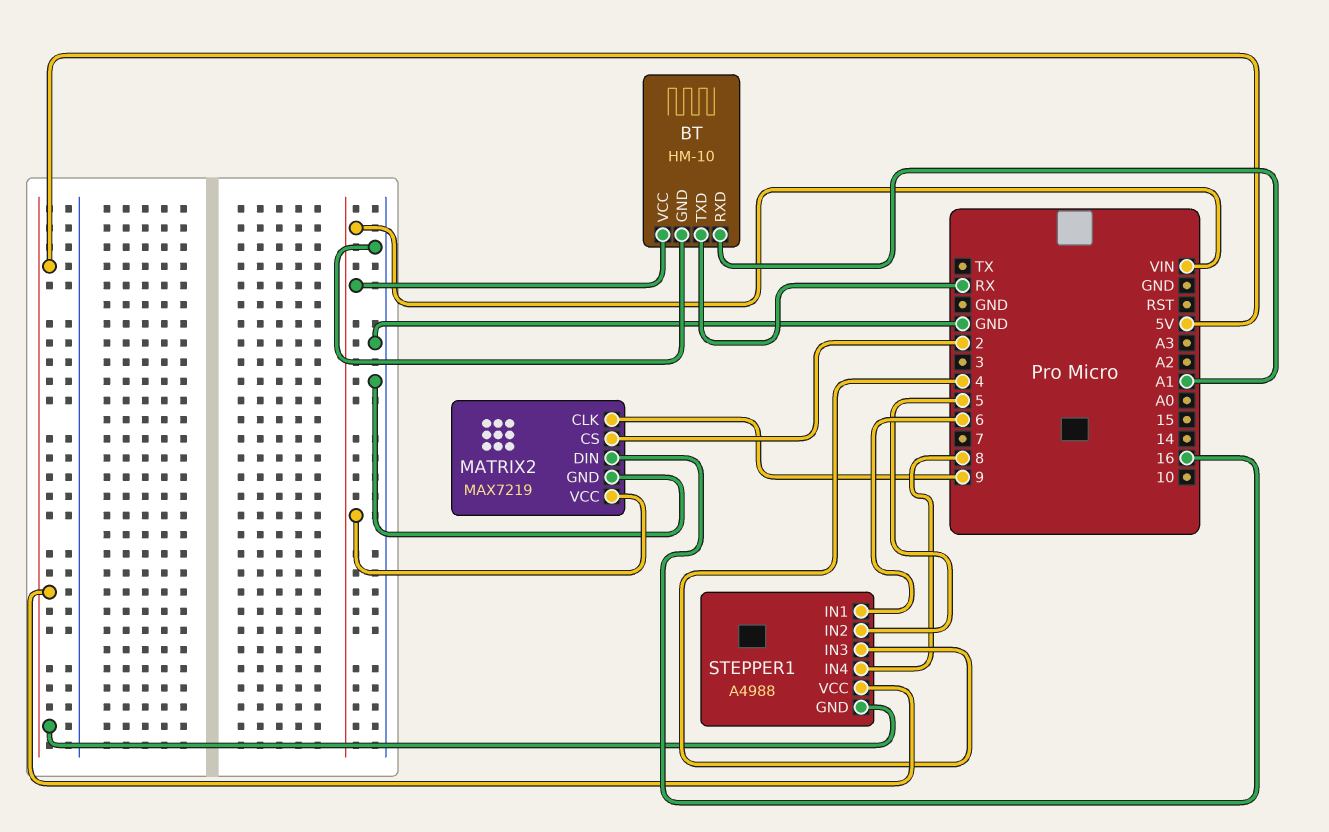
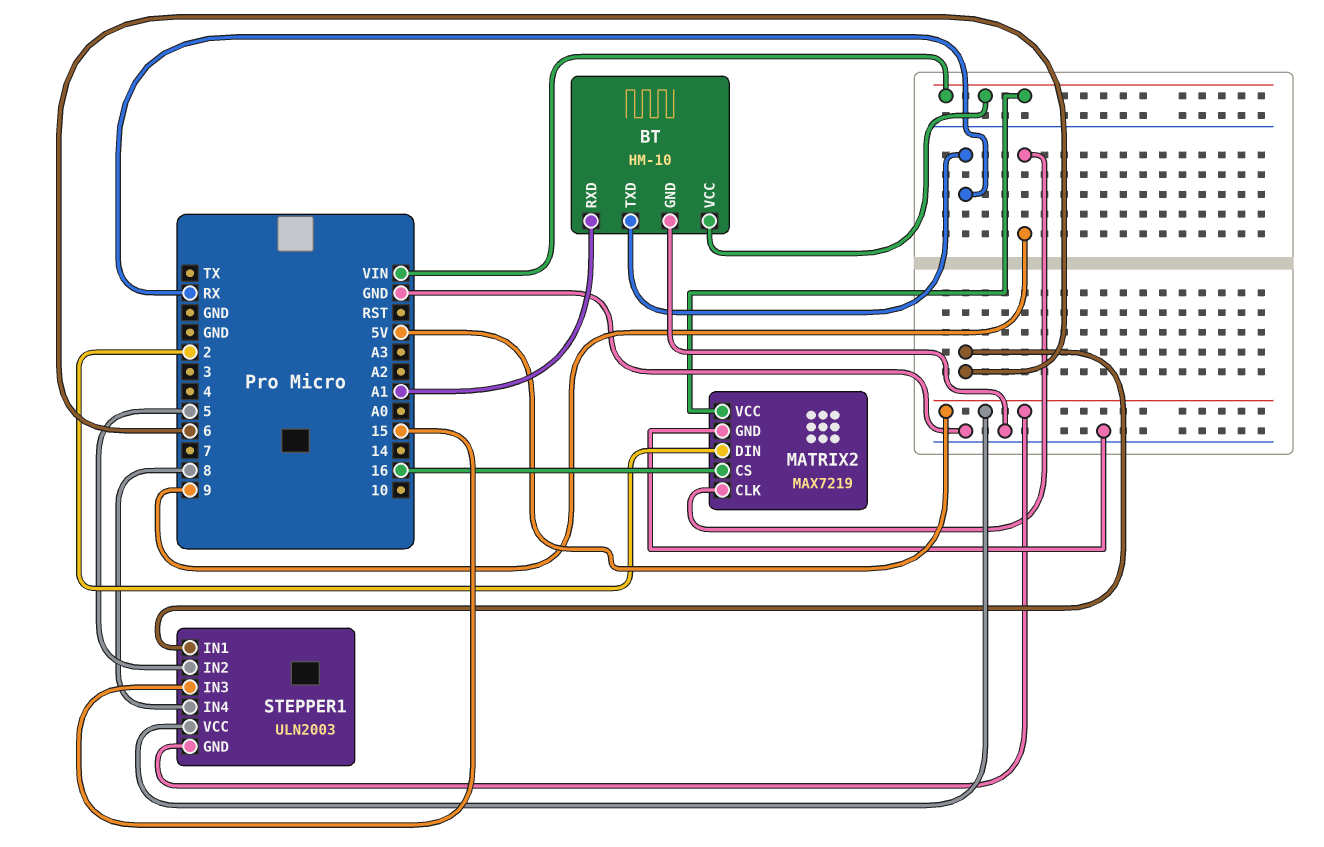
MATRIX2 pin CS: 2 -> 16
MATRIX2 pin DIN: 16 -> 2
STEPPER1: A4988 -> ULN2003
STEPPER1 pin IN3: 4 -> 15

